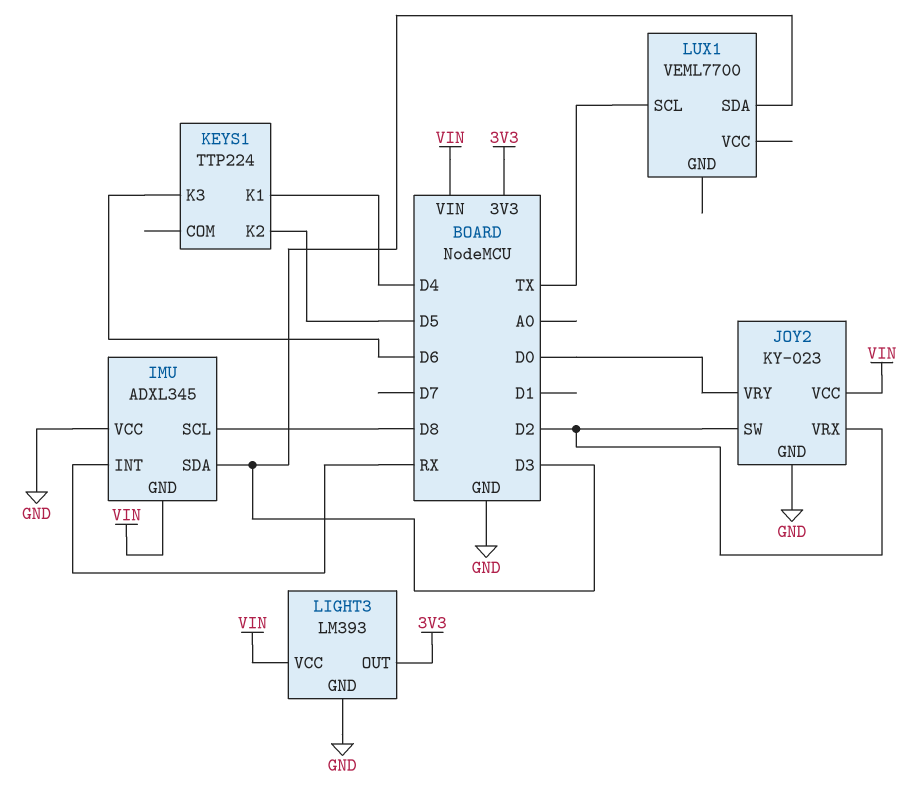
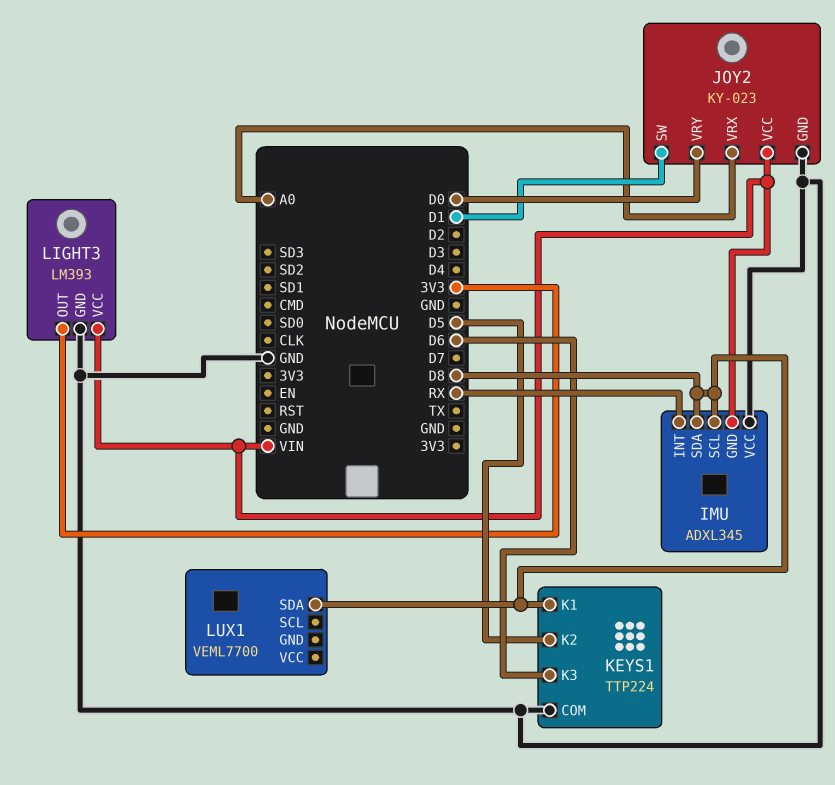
IMU pin SDA: D3 -> D8
JOY2 pin SW: D2 -> D1
JOY2 pin VRX: D2 -> A0
KEYS1 pin COM: none -> GND
KEYS1 pin K1: D4 -> D8
LUX1 pin SCL: TX -> none
LUX1 pin SDA: D3 -> D8

